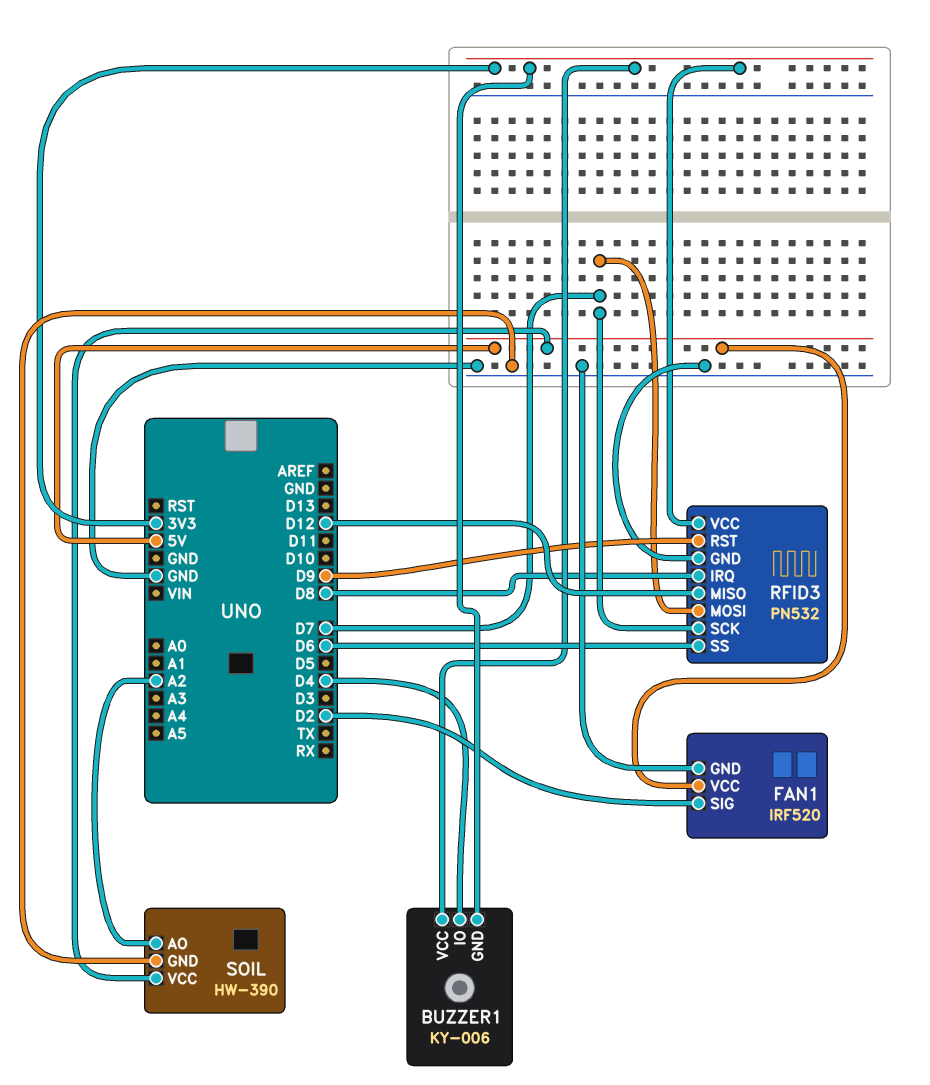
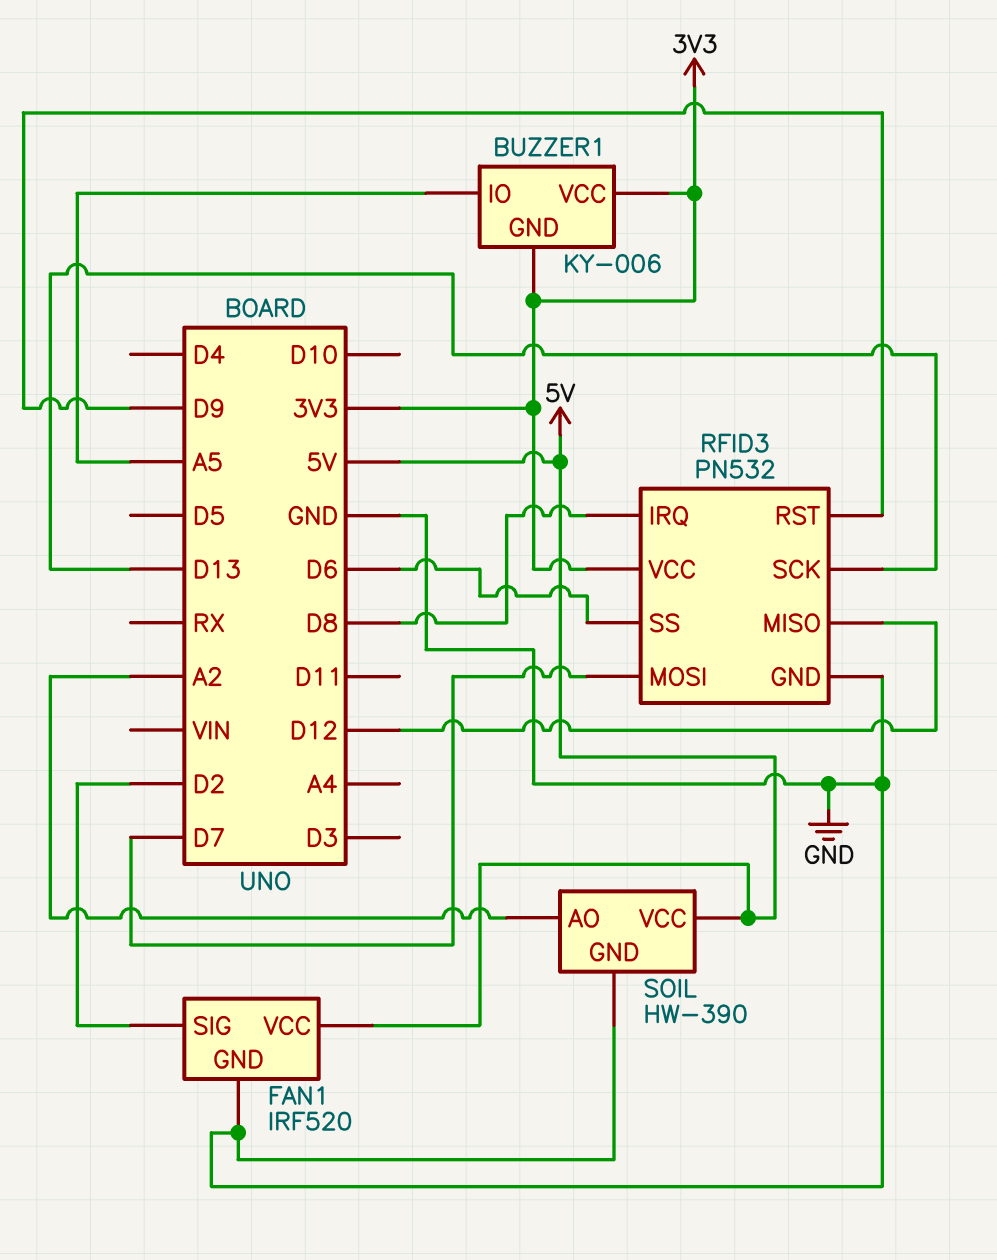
BUZZER1 pin IO: D4 -> A5
RFID3 pin SCK: D7 -> D13

